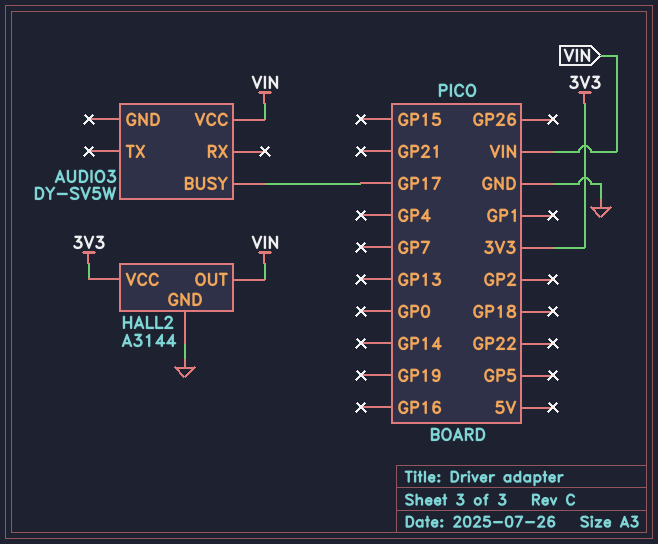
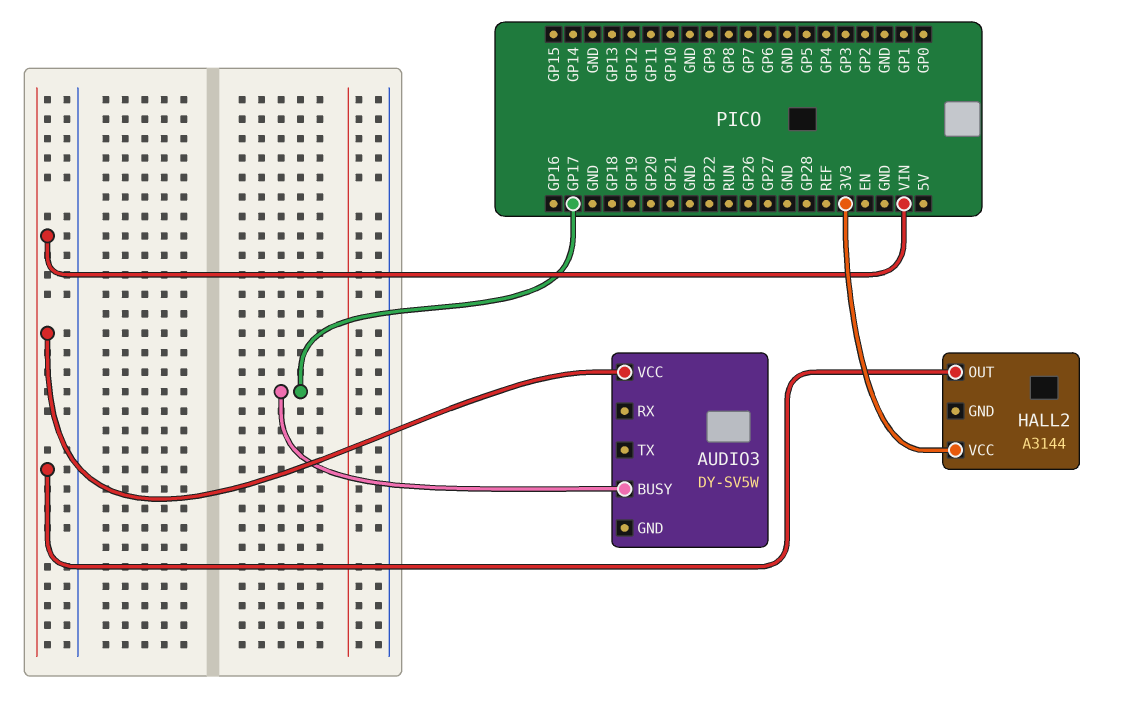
HALL2 pin GND: GND -> none

